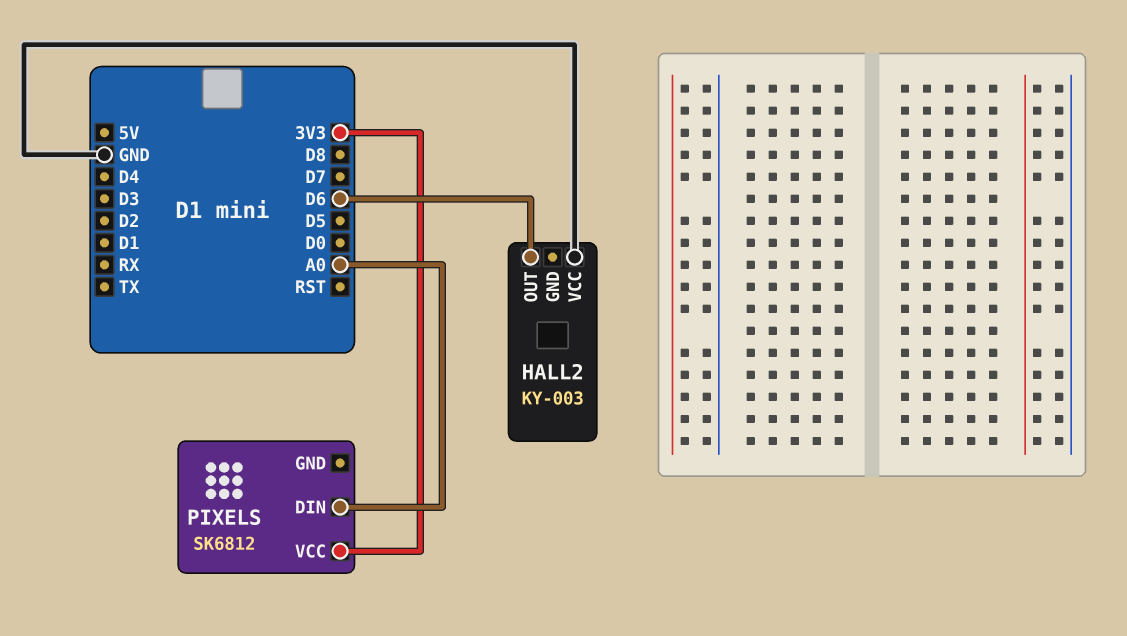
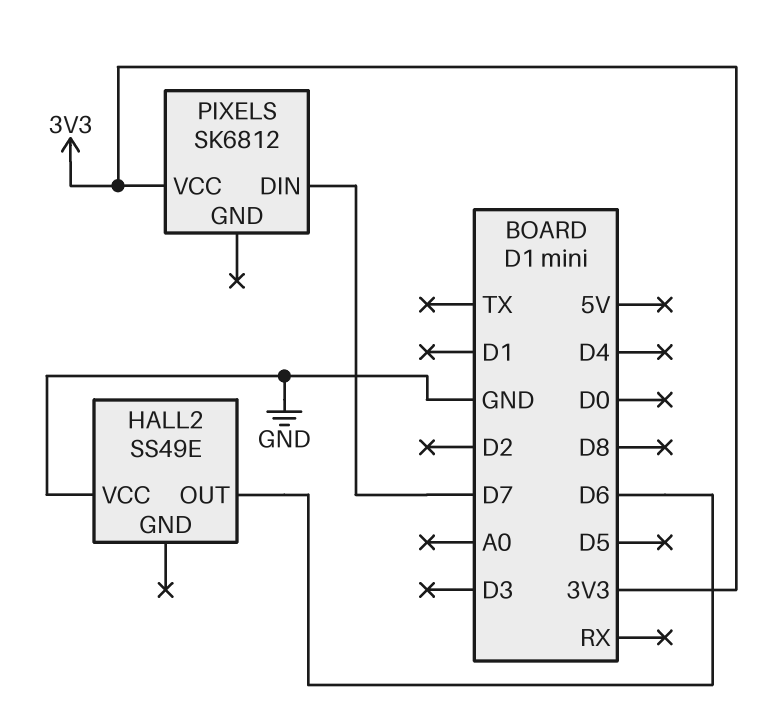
HALL2: KY-003 -> SS49E
PIXELS pin DIN: A0 -> D7

